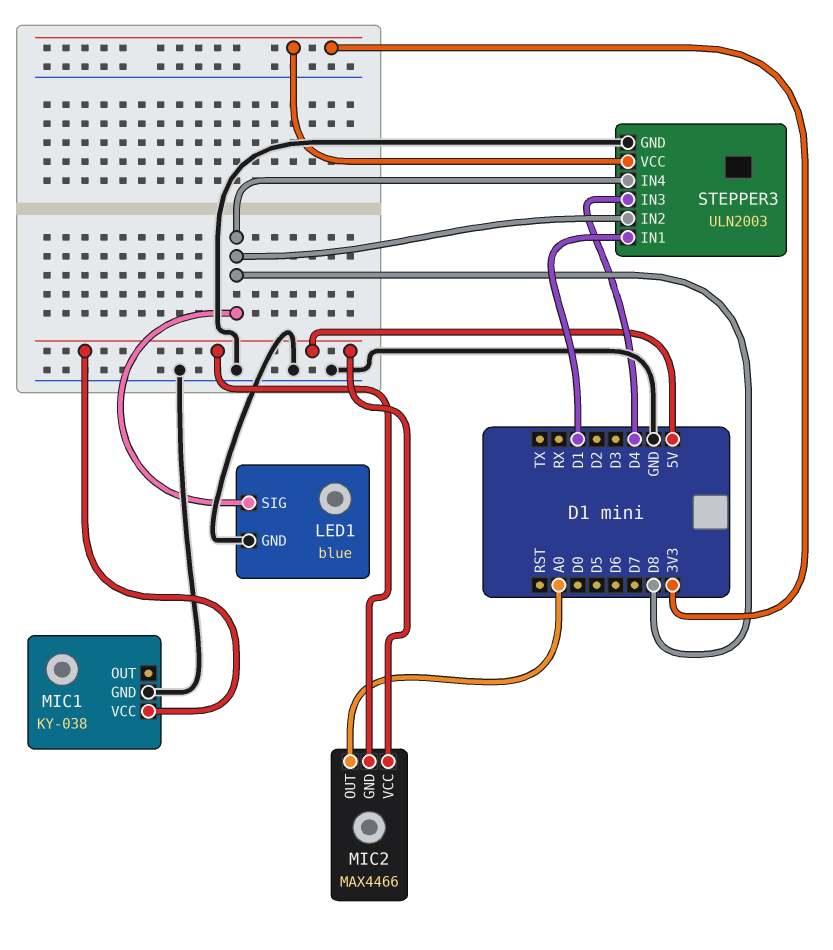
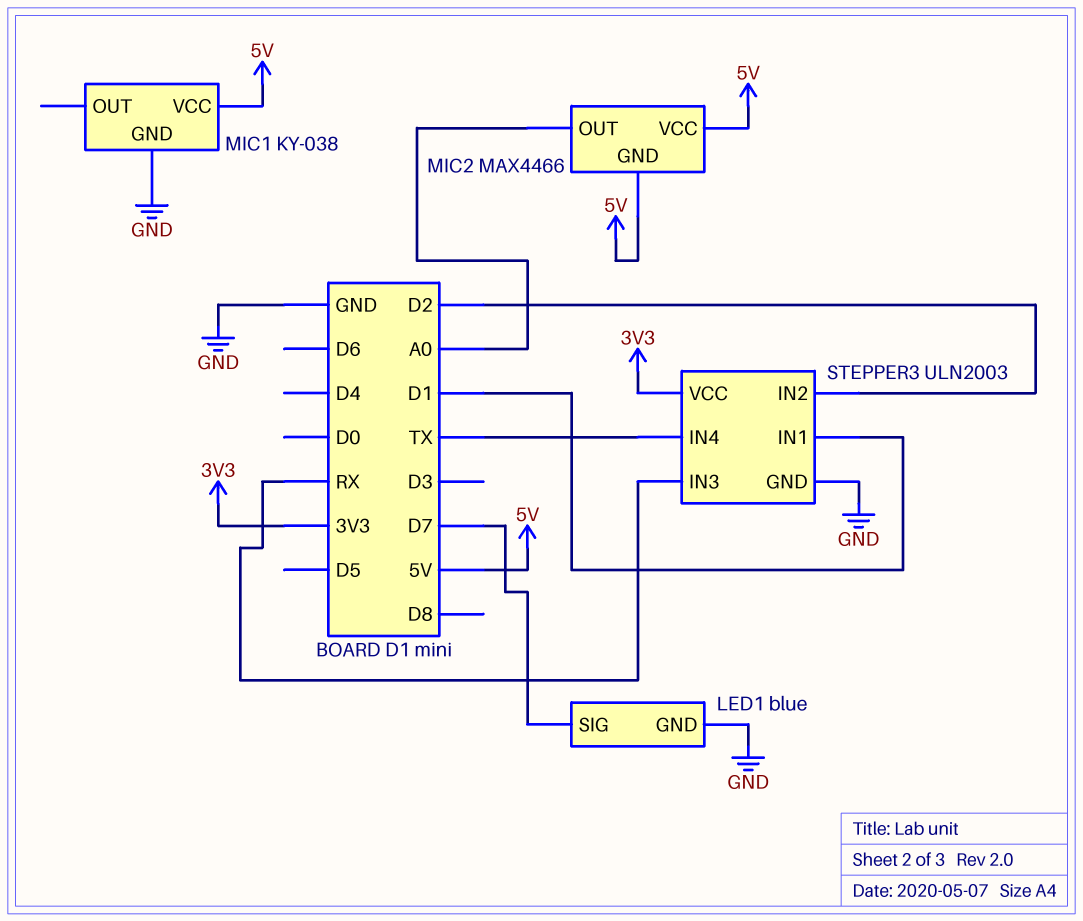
LED1 pin SIG: D8 -> D7
STEPPER3 pin IN2: D8 -> D2
STEPPER3 pin IN3: D4 -> RX
STEPPER3 pin IN4: D8 -> TX

